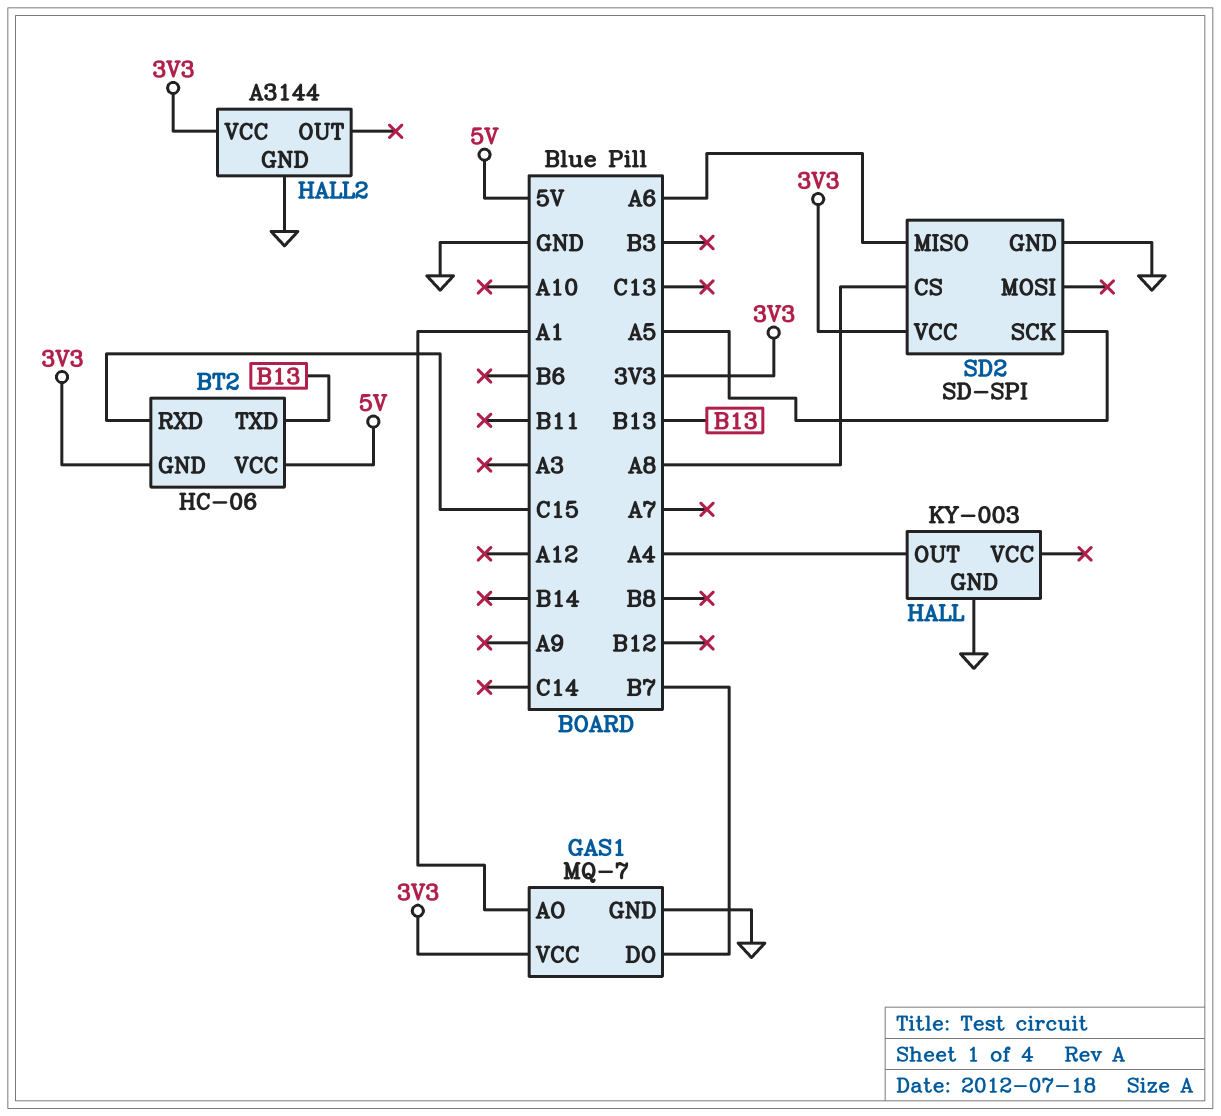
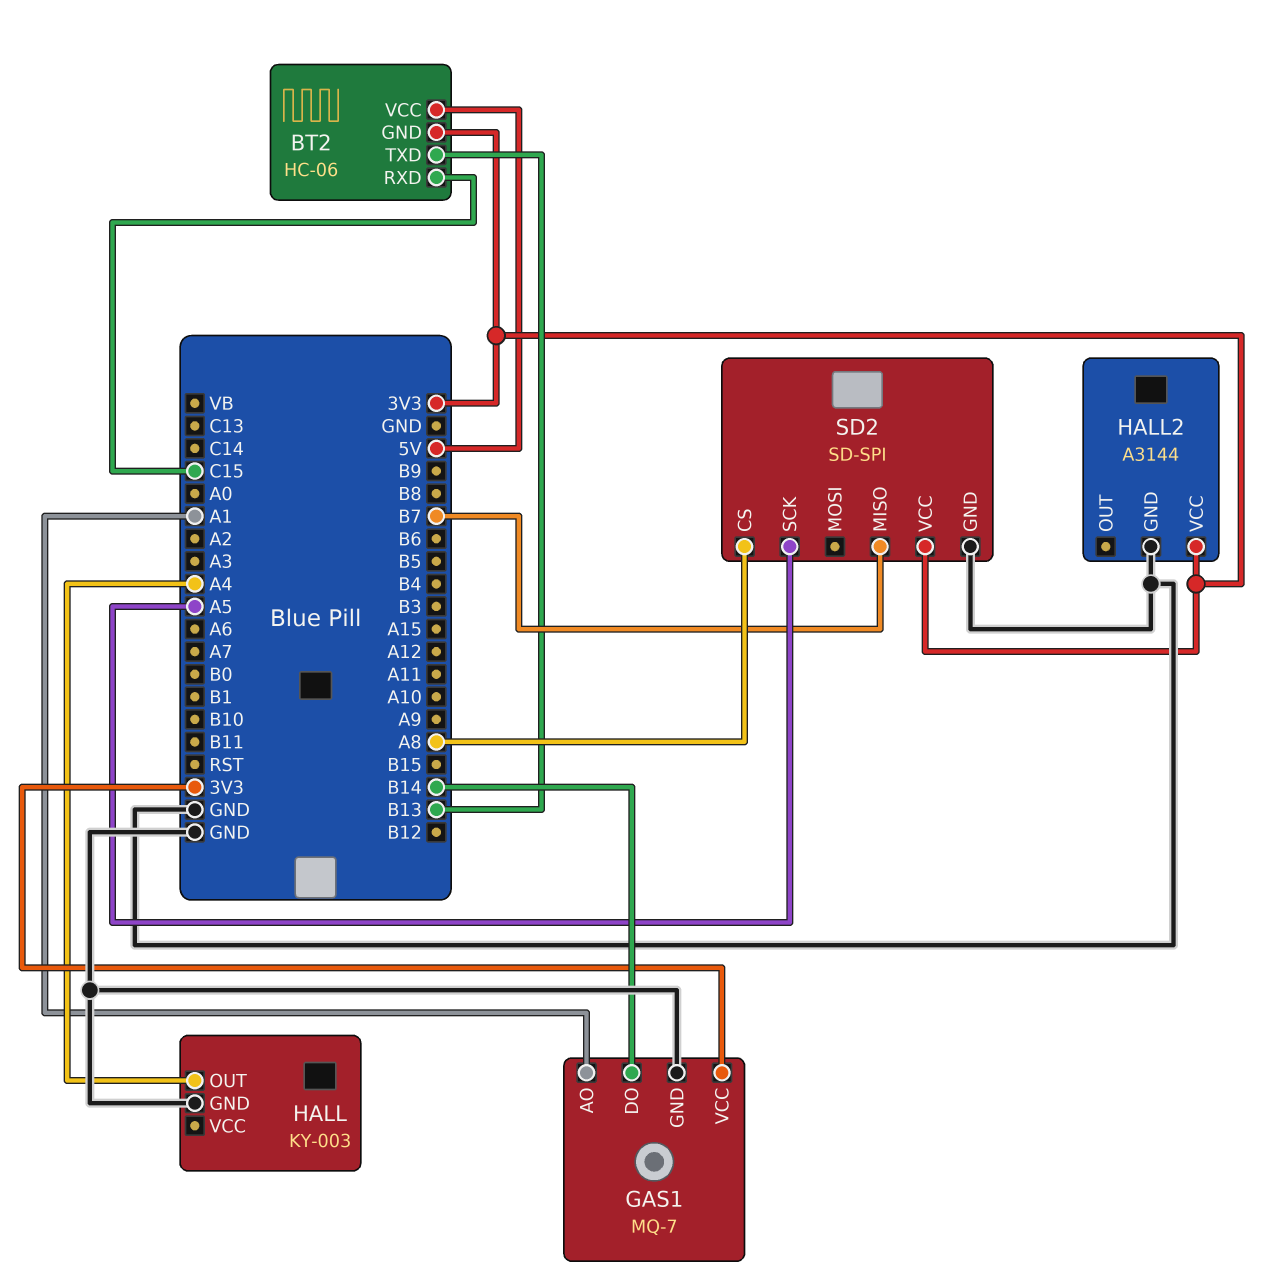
GAS1 pin DO: B7 -> B14
SD2 pin MISO: A6 -> B7

